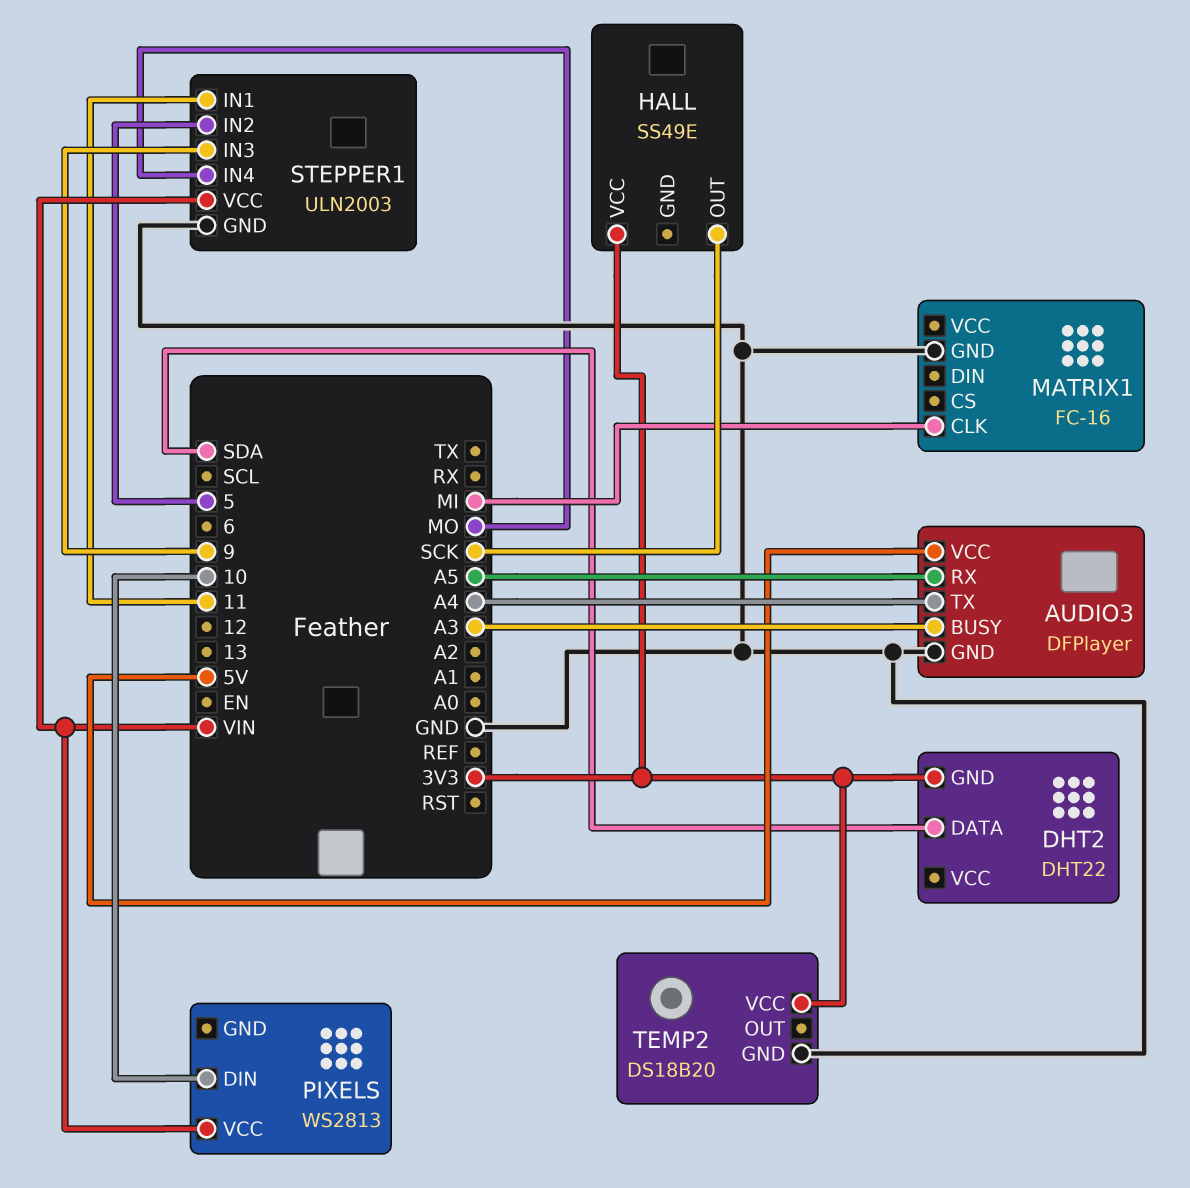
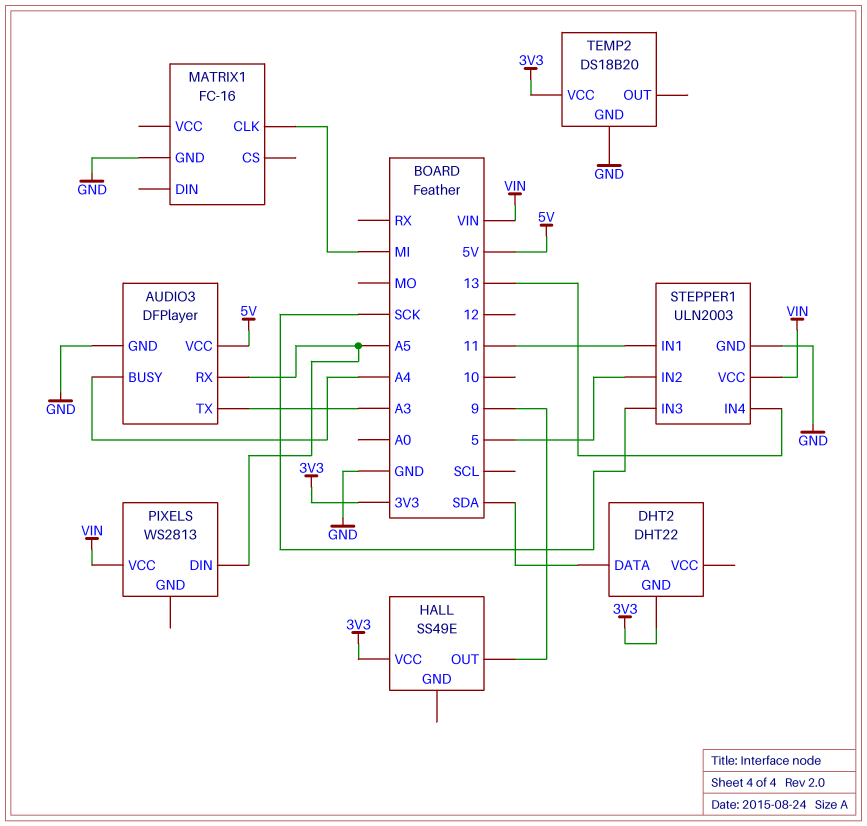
AUDIO3 pin BUSY: A3 -> A4
AUDIO3 pin TX: A4 -> A3
HALL pin OUT: SCK -> 9
PIXELS pin DIN: 10 -> A5
STEPPER1 pin IN3: 9 -> SCK
STEPPER1 pin IN4: MO -> 13

